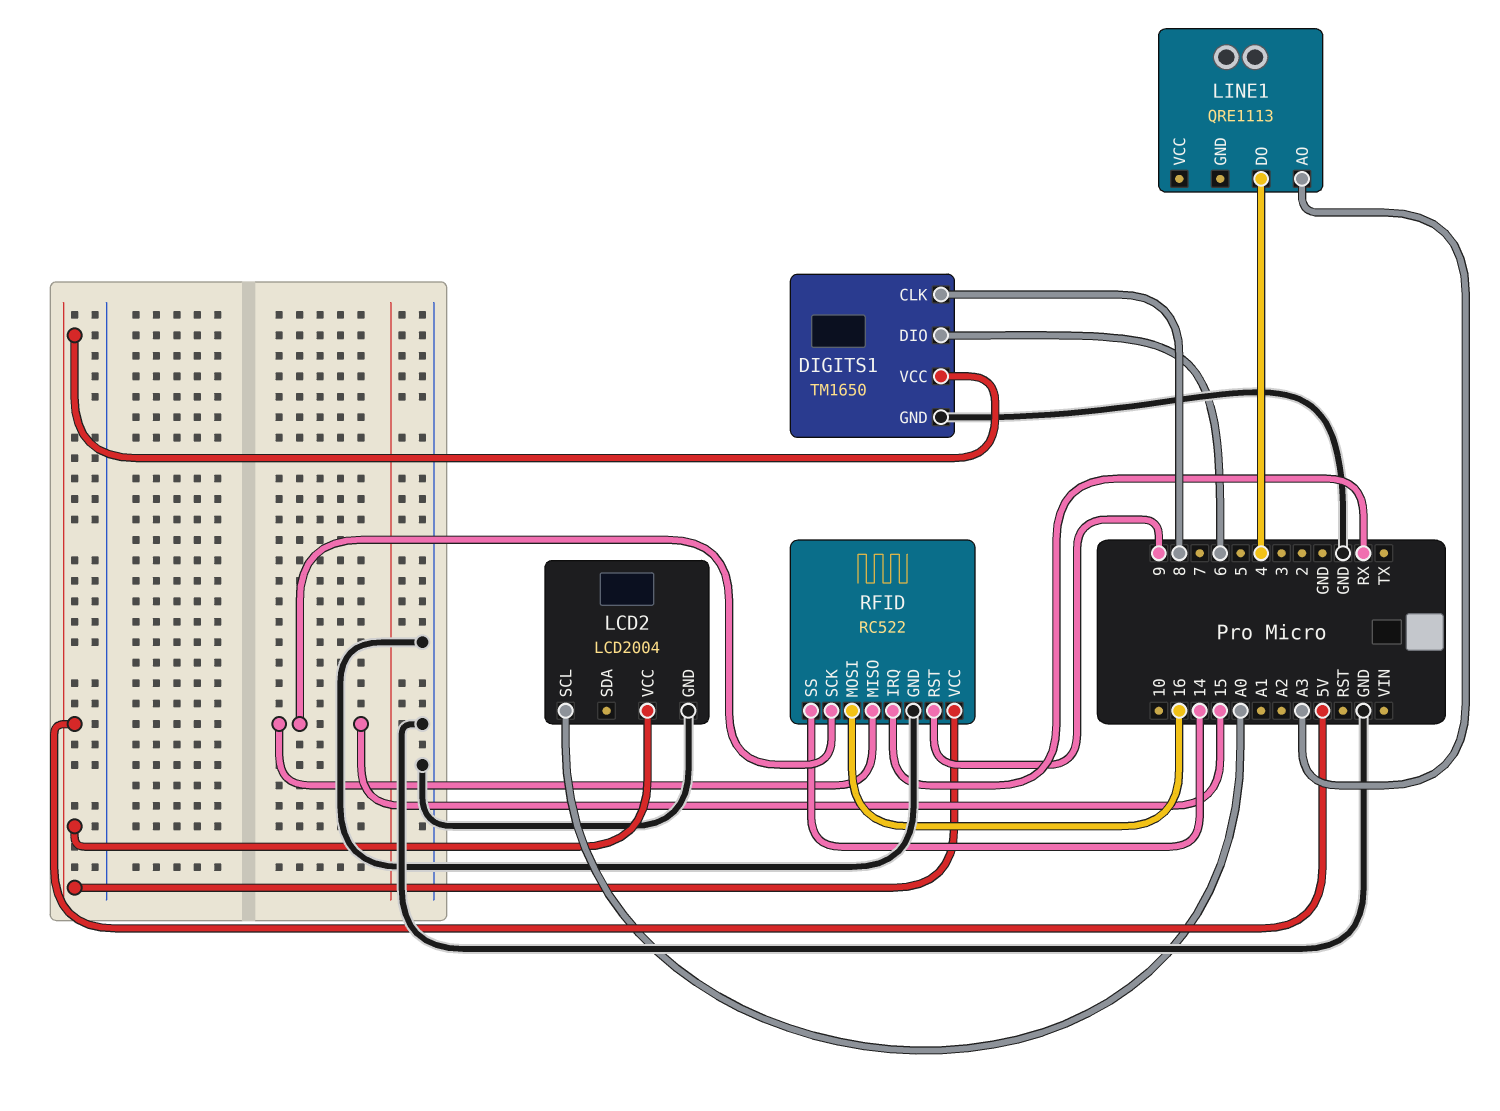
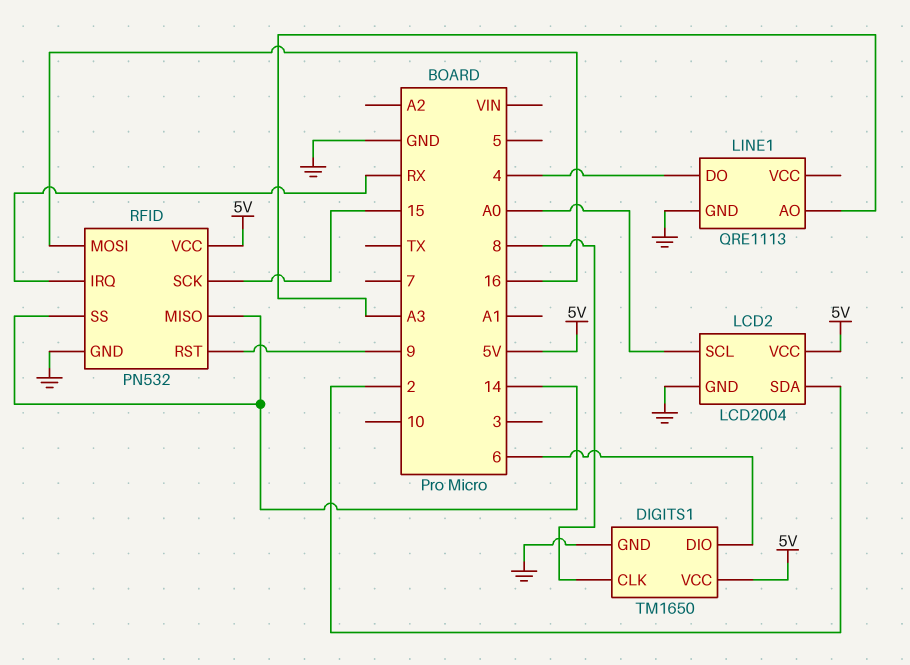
LCD2 pin SDA: none -> 2
LINE1 pin GND: none -> GND
RFID: RC522 -> PN532
RFID pin MISO: 15 -> 14

